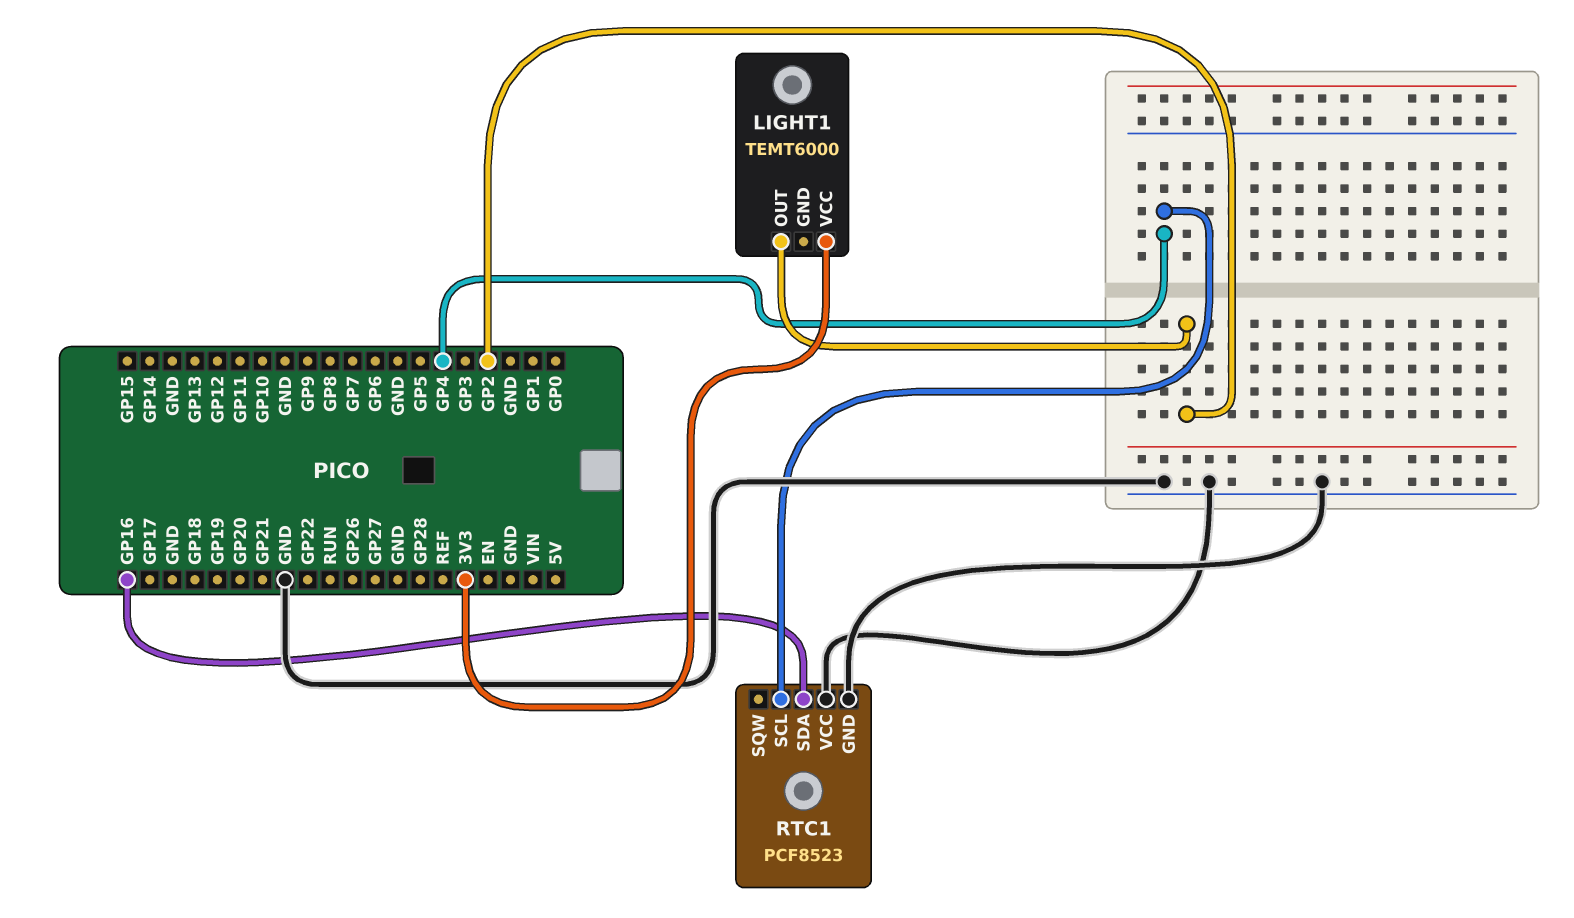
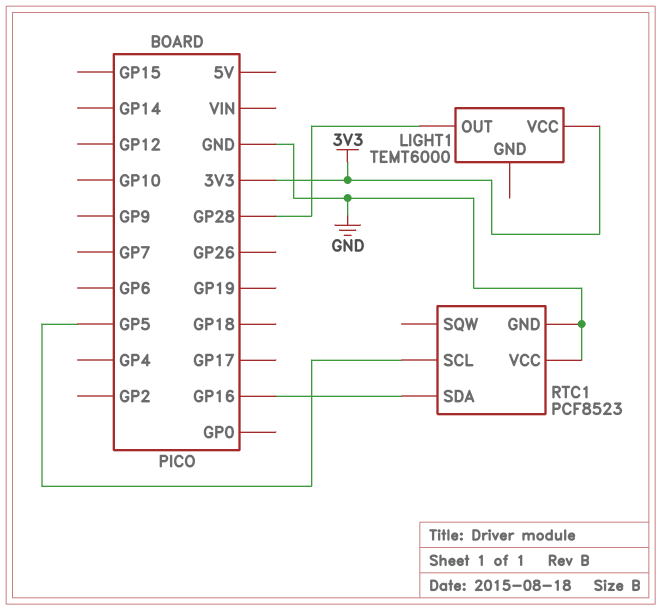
LIGHT1 pin OUT: GP2 -> GP28
RTC1 pin SCL: GP4 -> GP5

